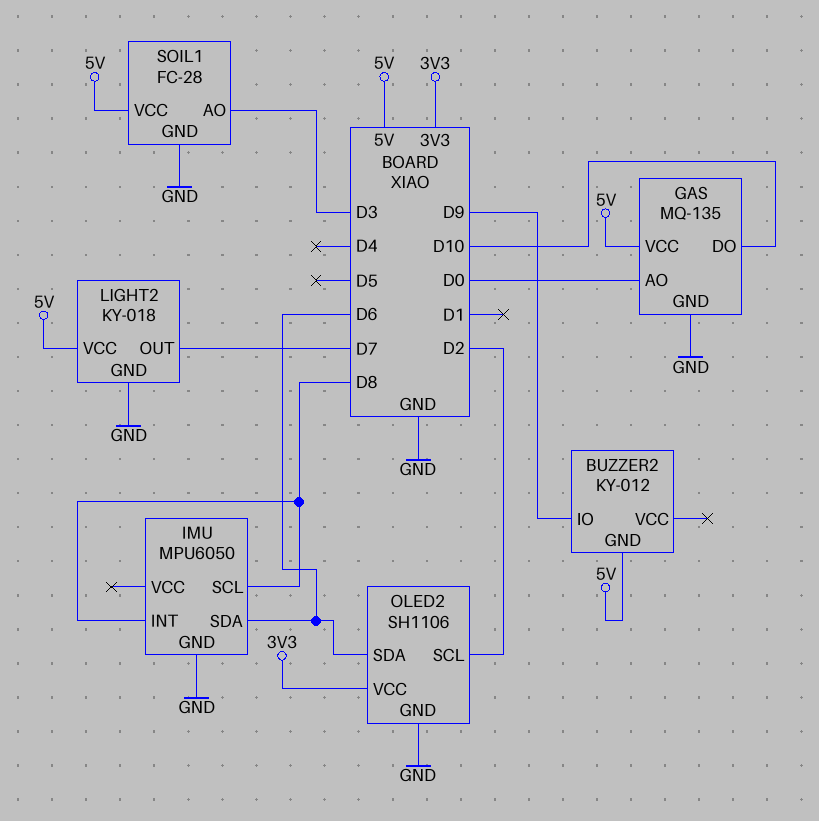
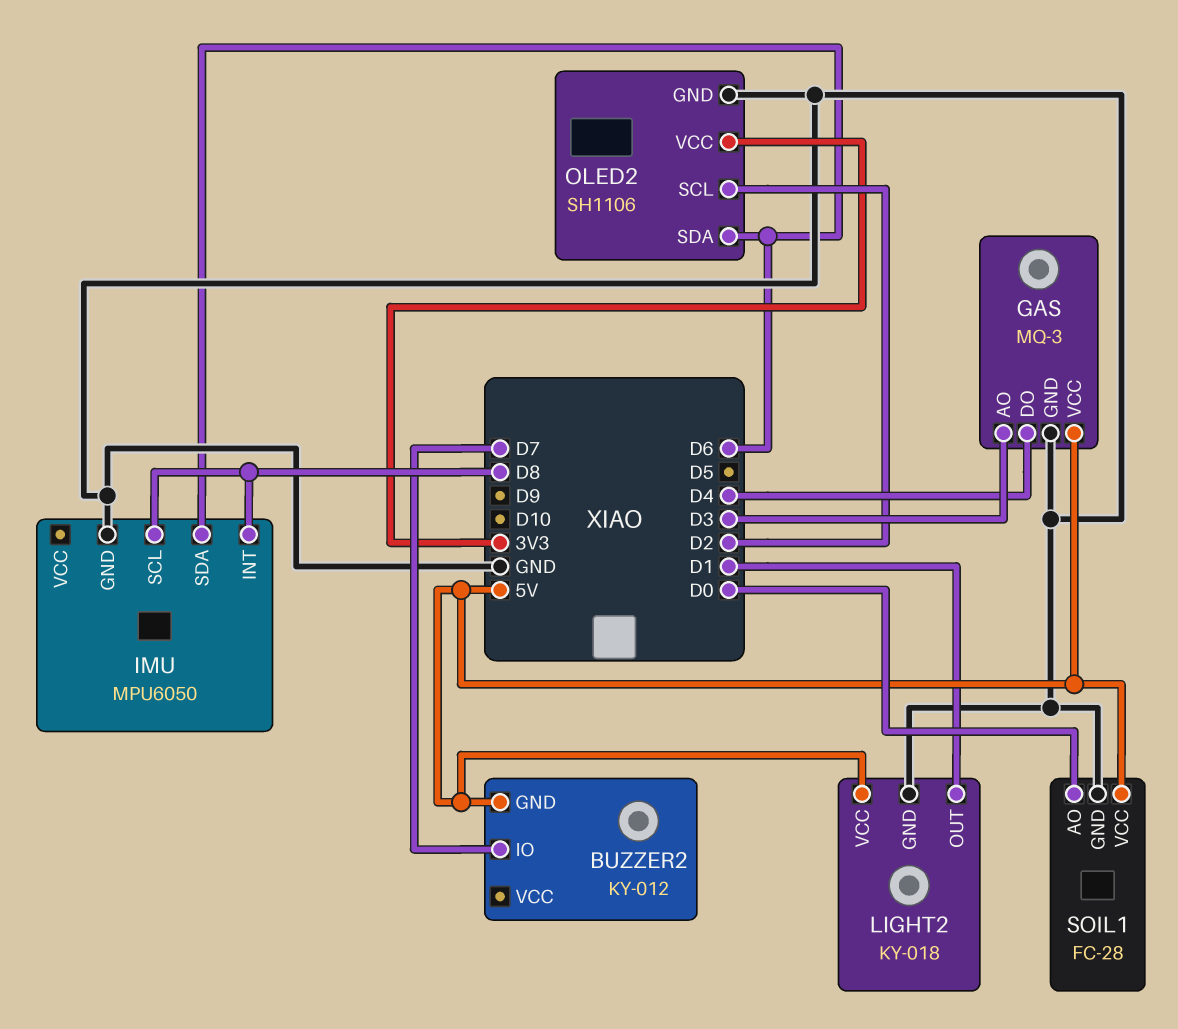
BUZZER2 pin IO: D9 -> D7
GAS: MQ-135 -> MQ-3
GAS pin AO: D0 -> D3
GAS pin DO: D10 -> D4
LIGHT2 pin OUT: D7 -> D1
SOIL1 pin AO: D3 -> D0

